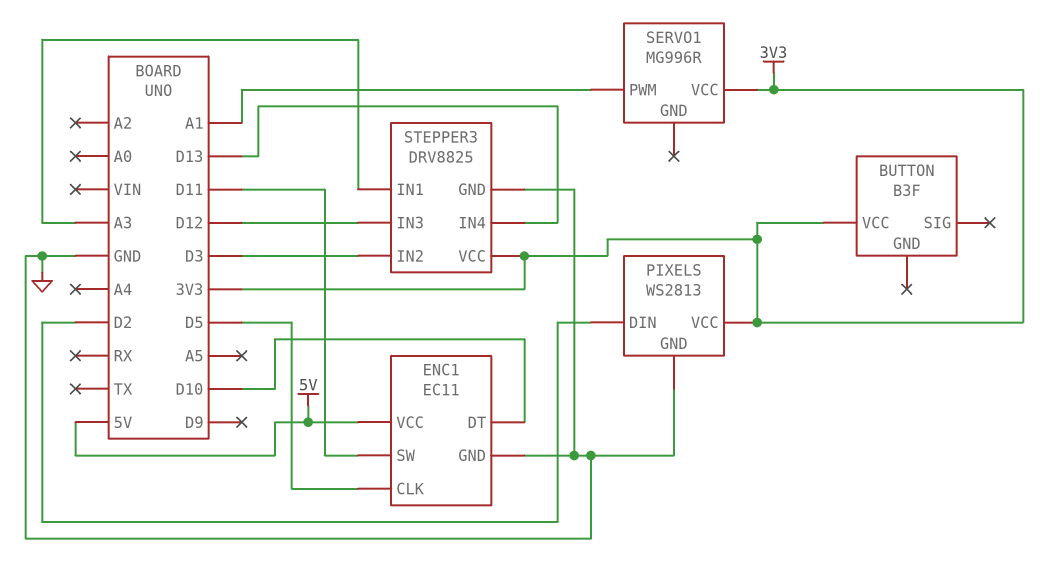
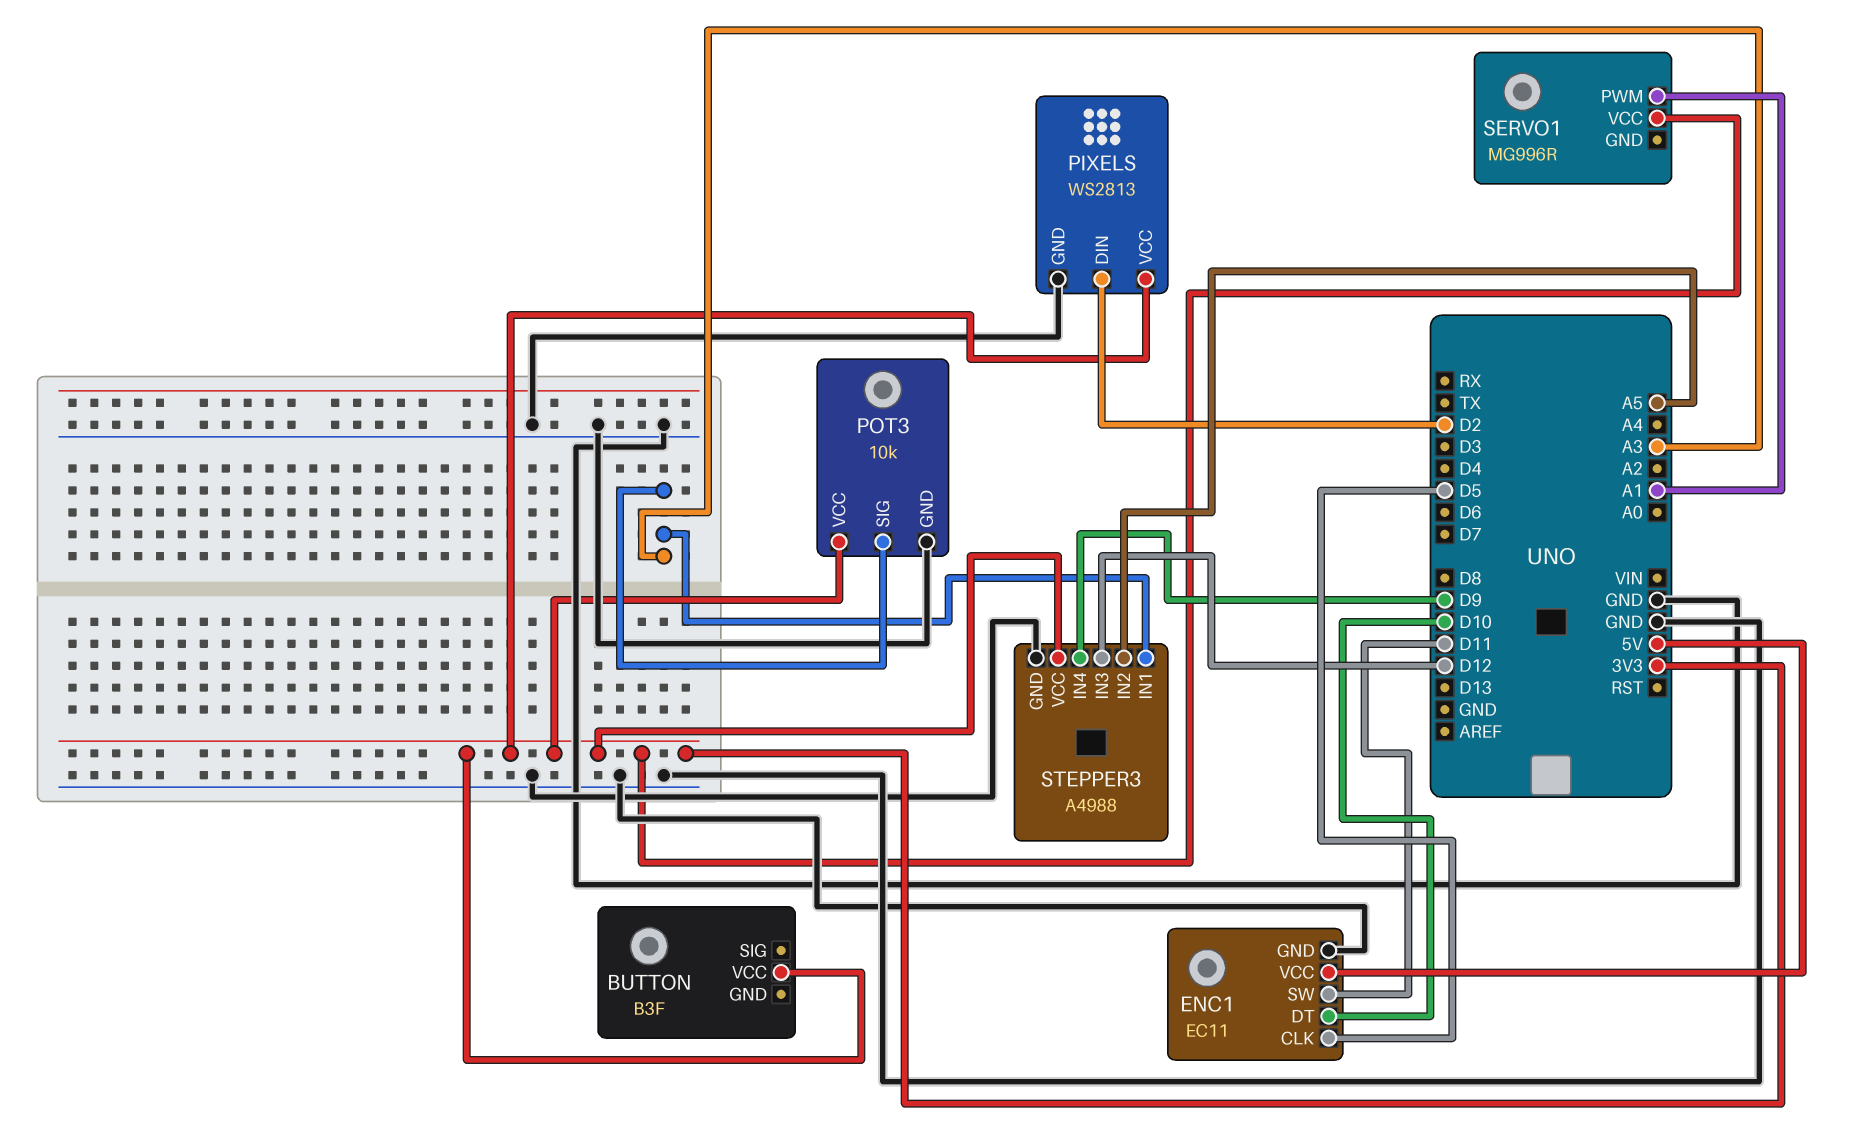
POT3: none -> 10k
POT3 pin GND: none -> GND
POT3 pin SIG: none -> A3
POT3 pin VCC: none -> 3V3
STEPPER3: DRV8825 -> A4988
STEPPER3 pin IN2: D3 -> A5
STEPPER3 pin IN4: D13 -> D9

